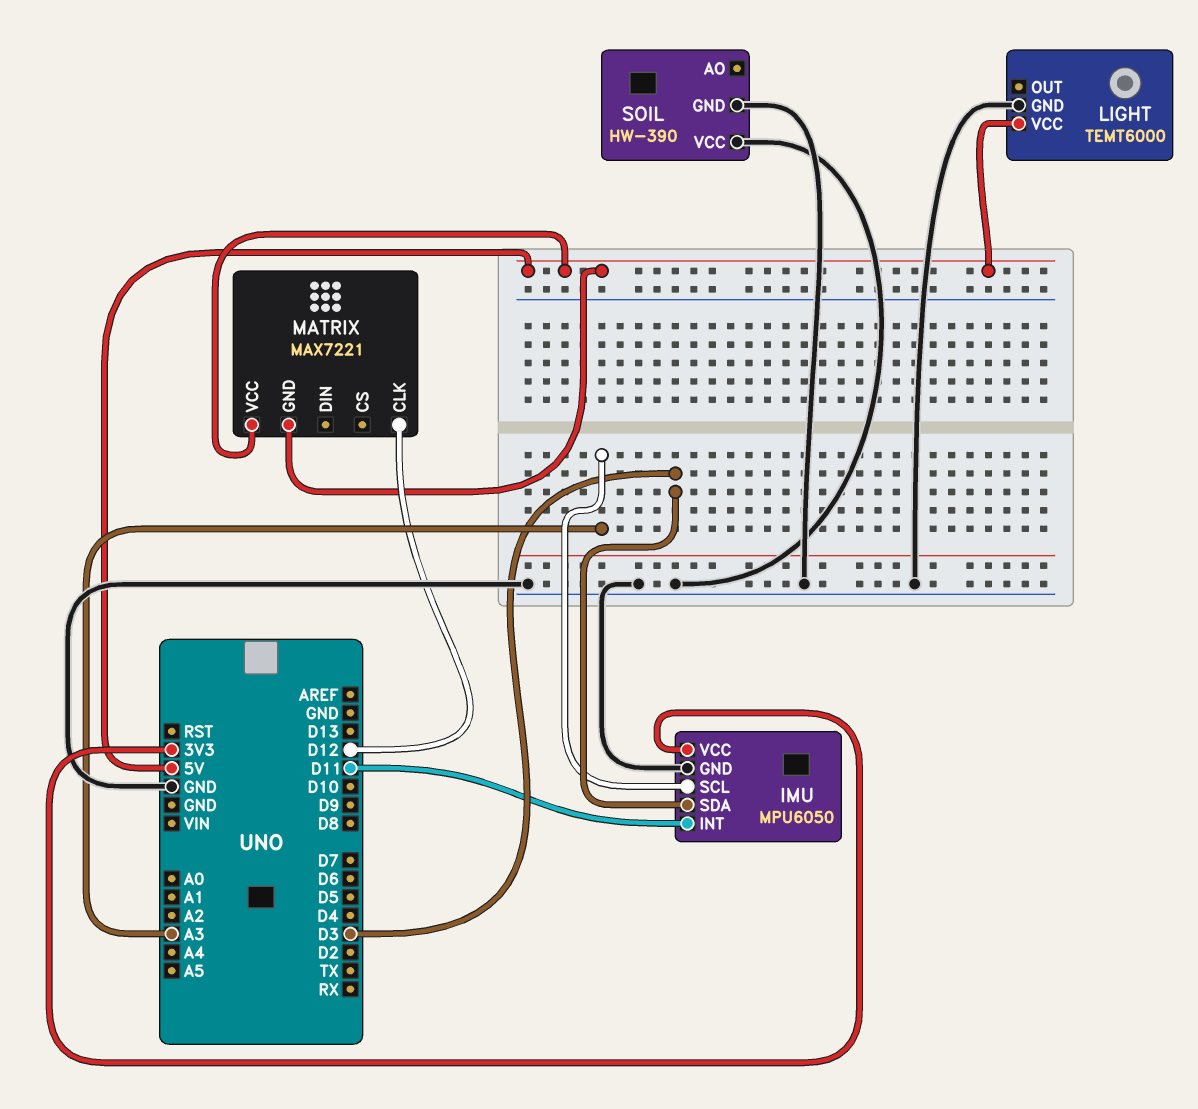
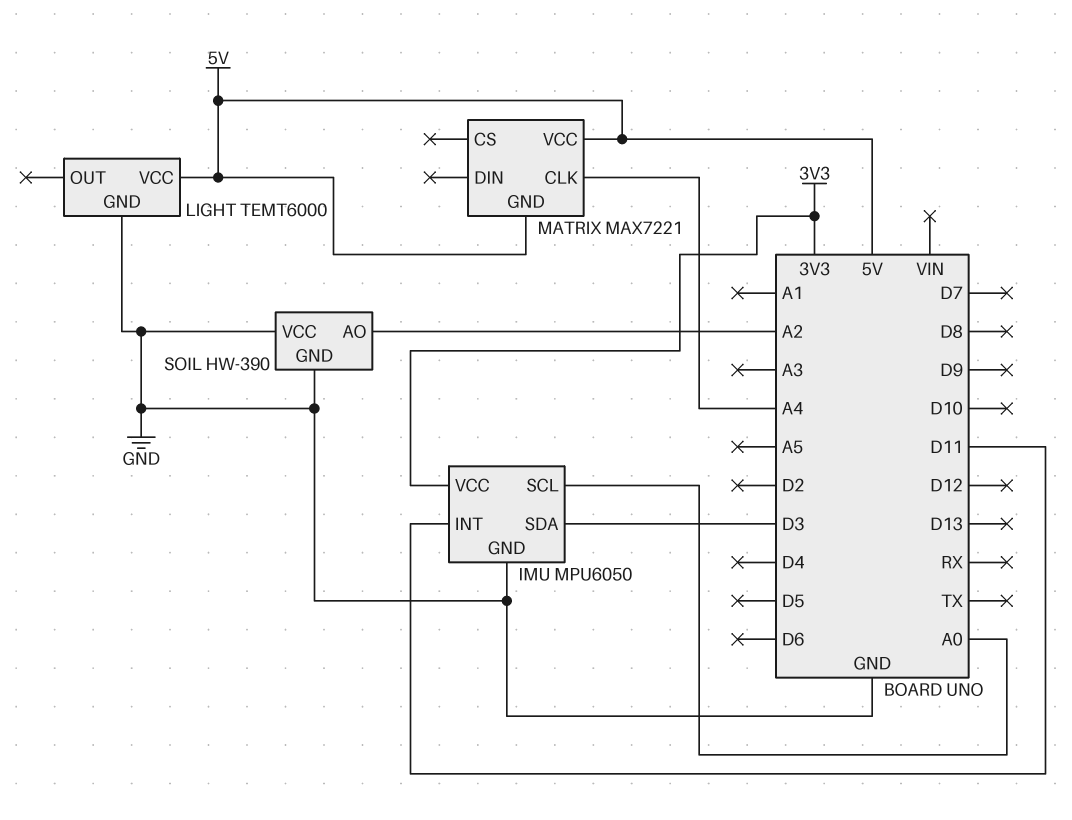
IMU pin SCL: A3 -> A0
MATRIX pin CLK: D12 -> A4
SOIL pin AO: none -> A2

